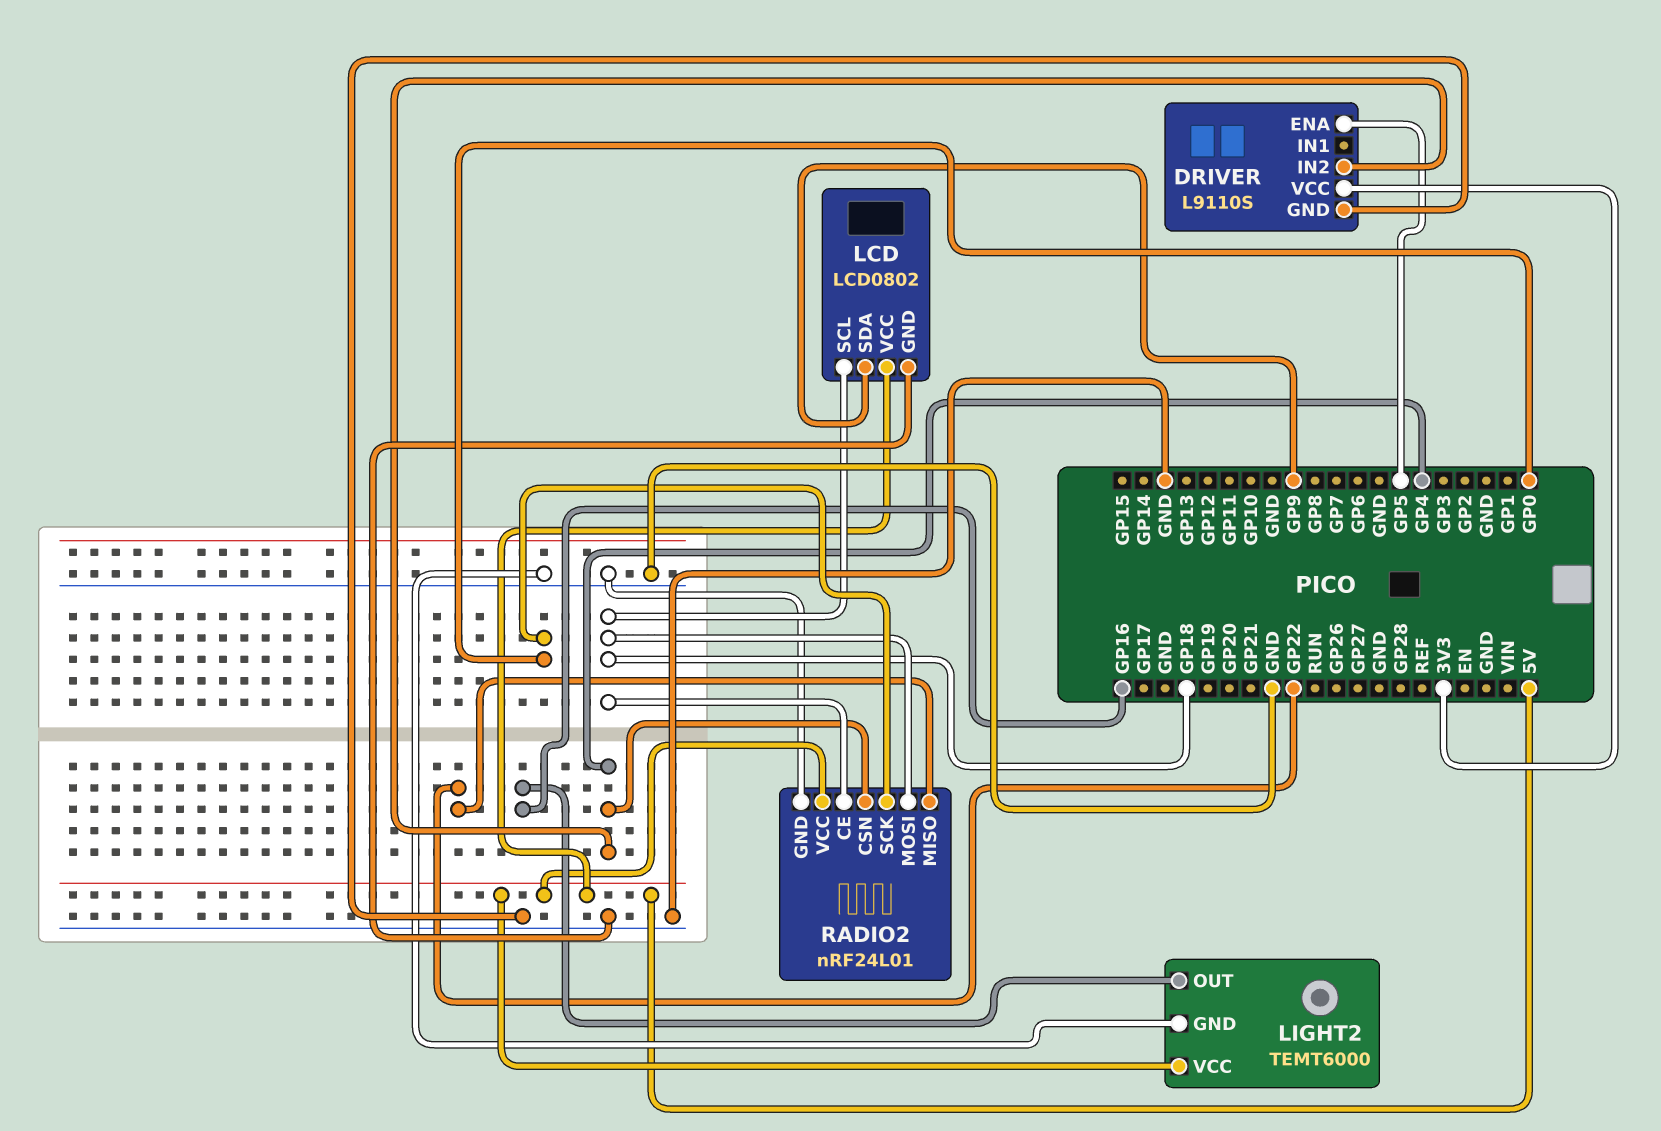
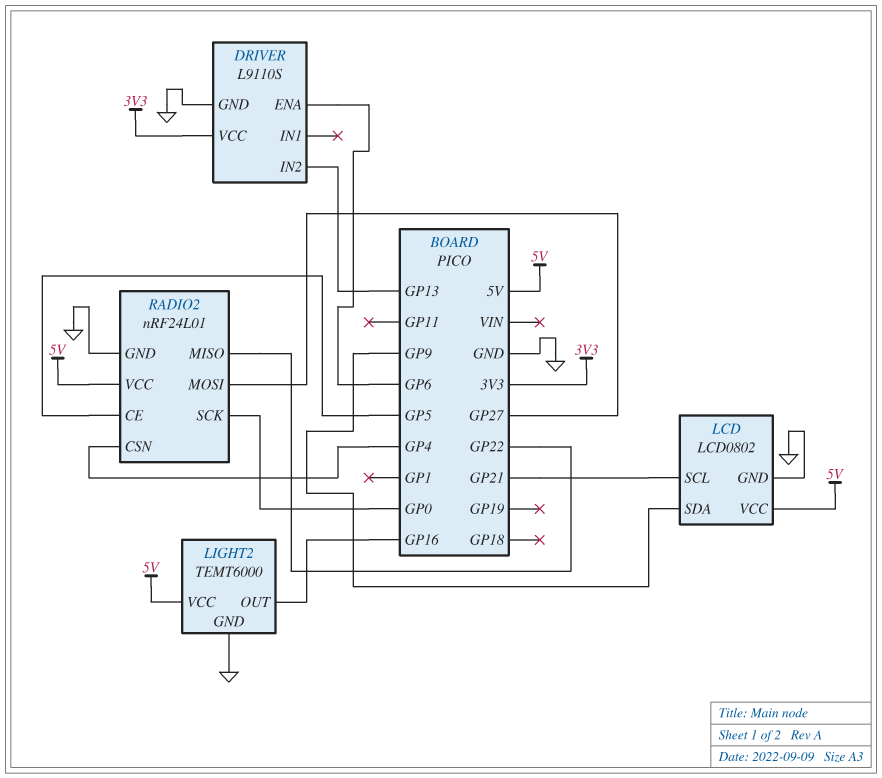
DRIVER pin ENA: GP5 -> GP6
DRIVER pin IN2: GP4 -> GP13
LCD pin SCL: GP18 -> GP21
RADIO2 pin CE: GP18 -> GP5
RADIO2 pin MOSI: GP18 -> GP27

